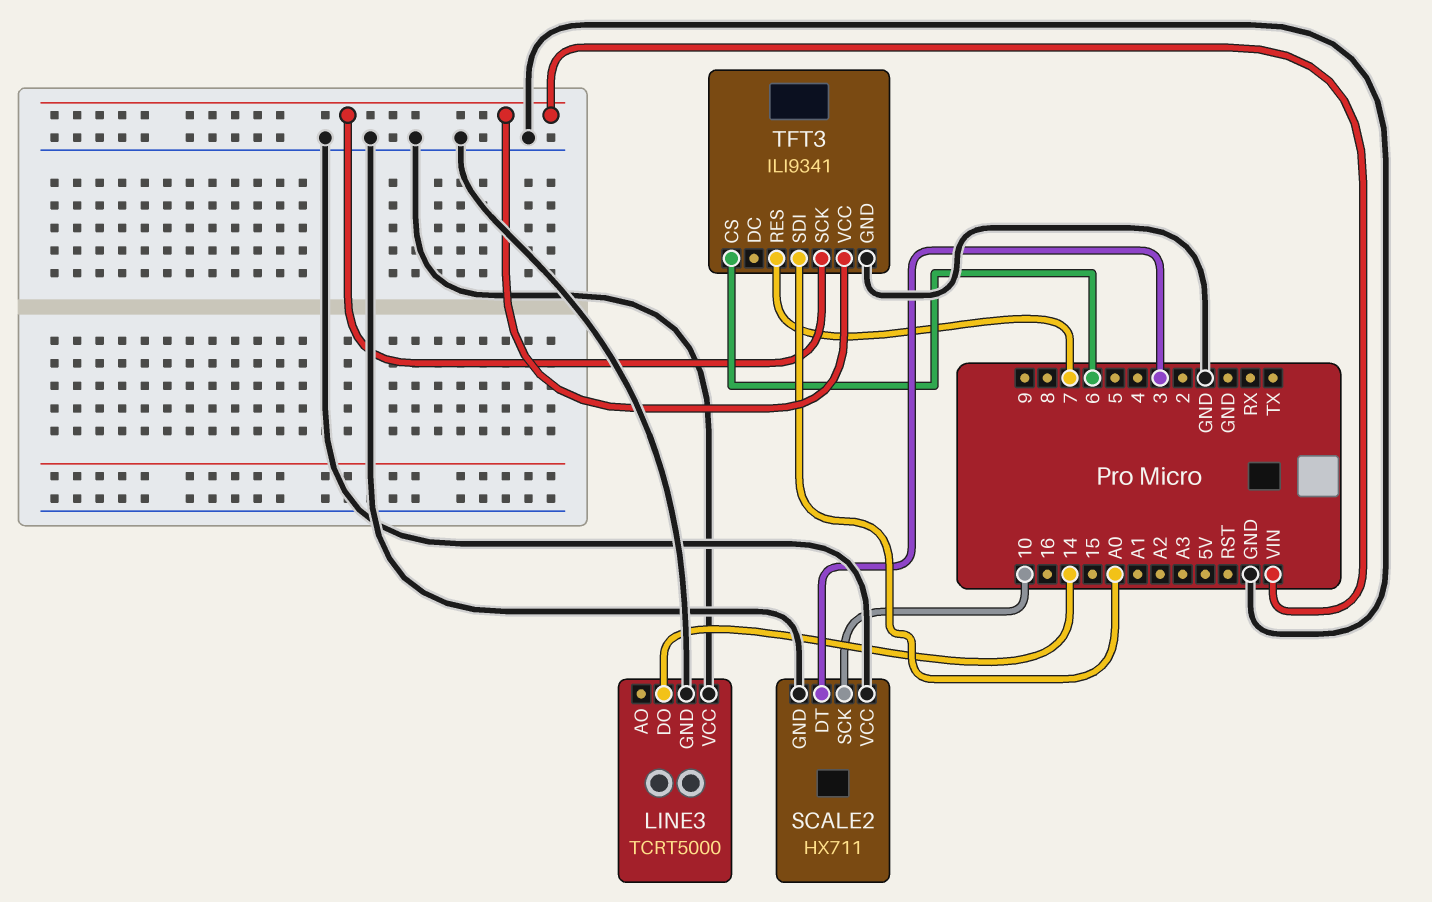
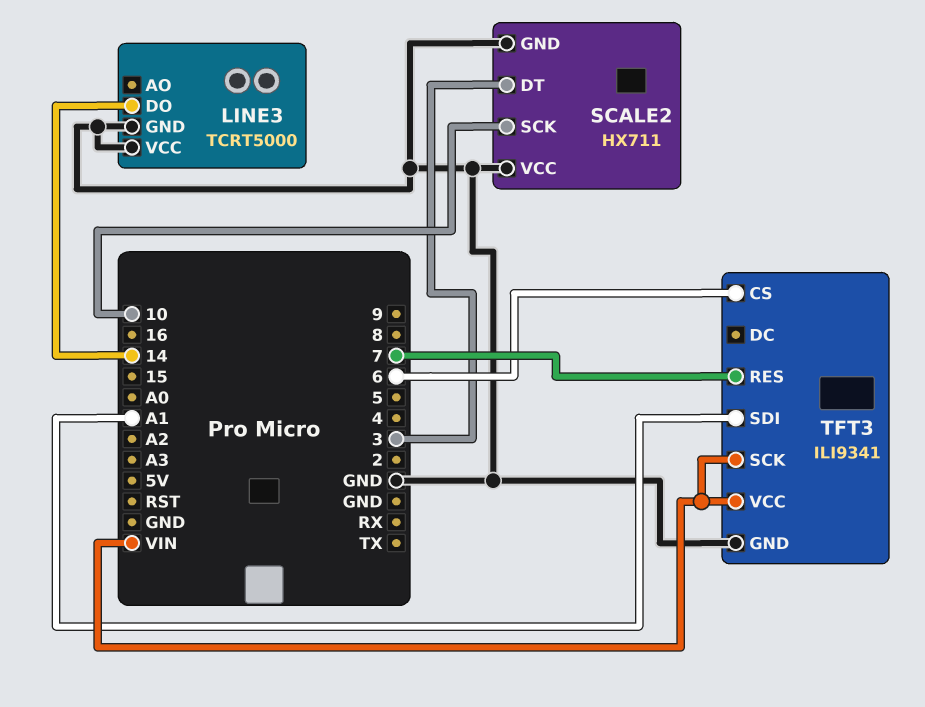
TFT3 pin SDI: A0 -> A1

